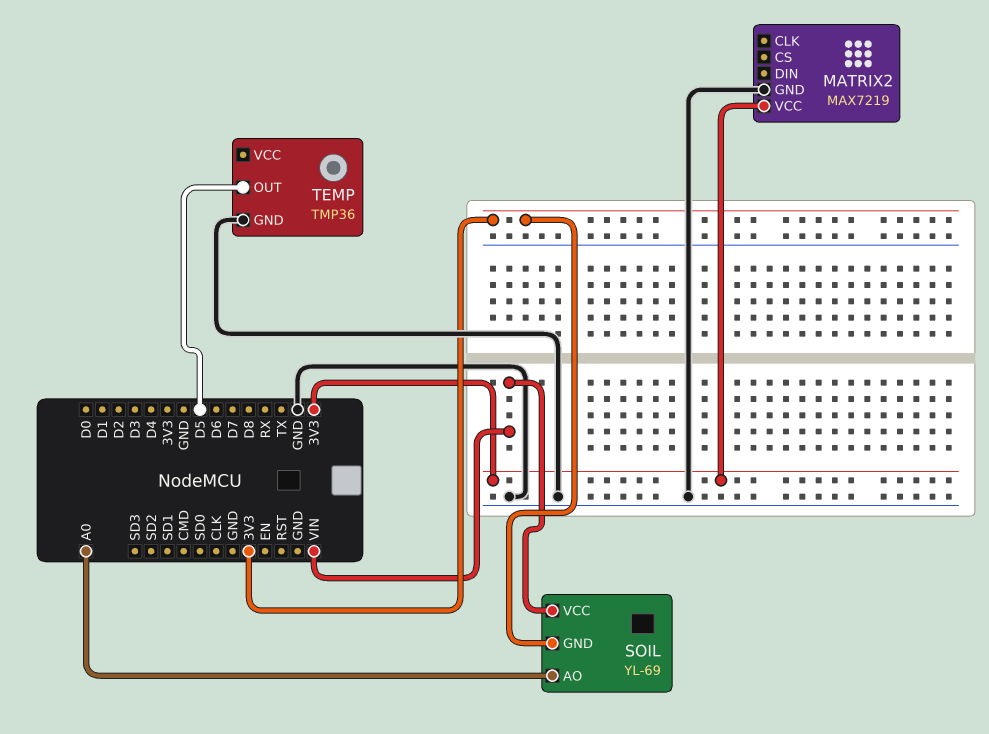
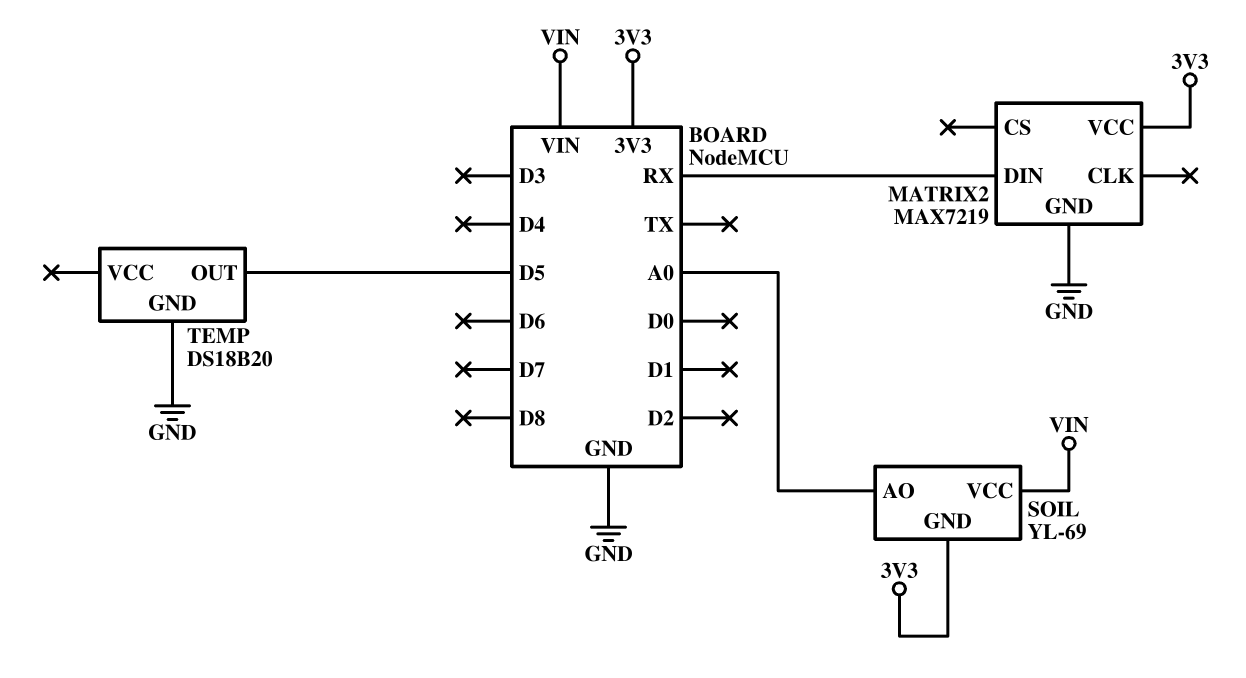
MATRIX2 pin DIN: none -> RX
TEMP: TMP36 -> DS18B20

